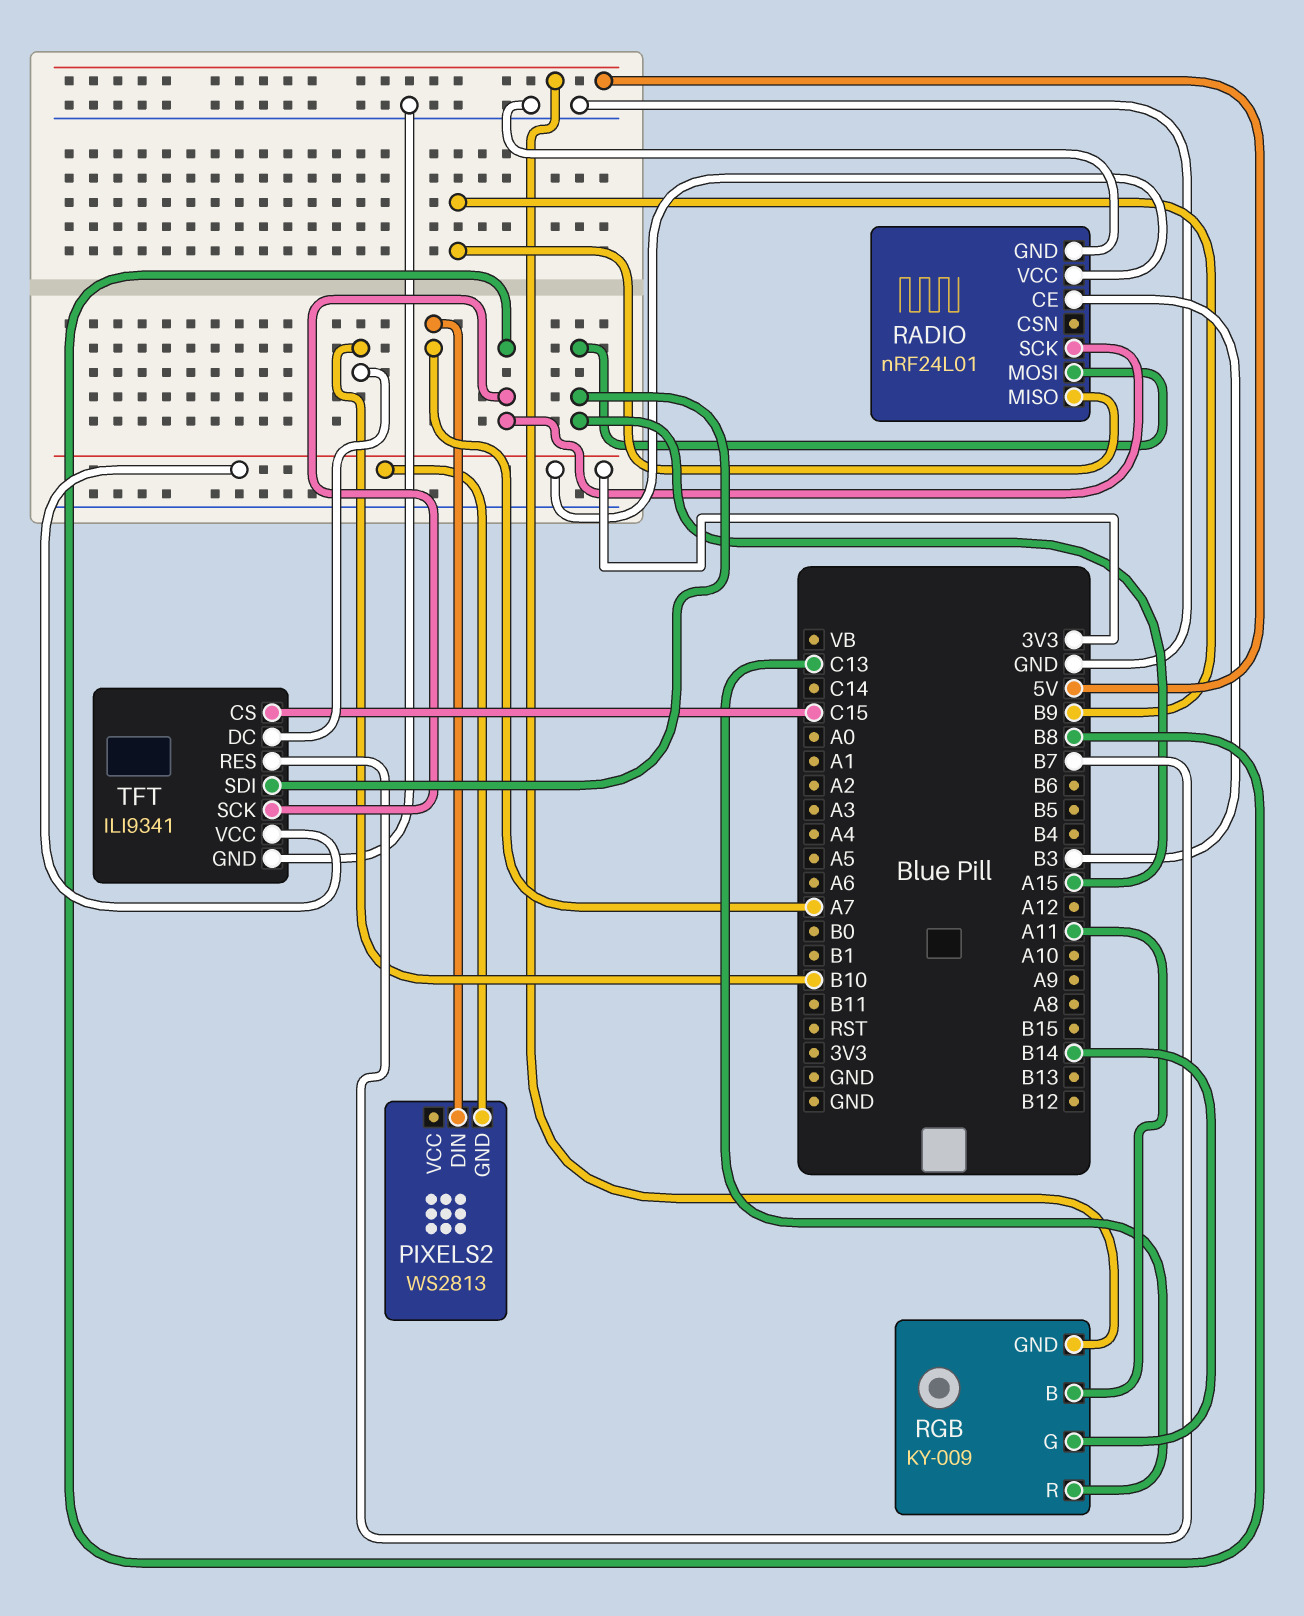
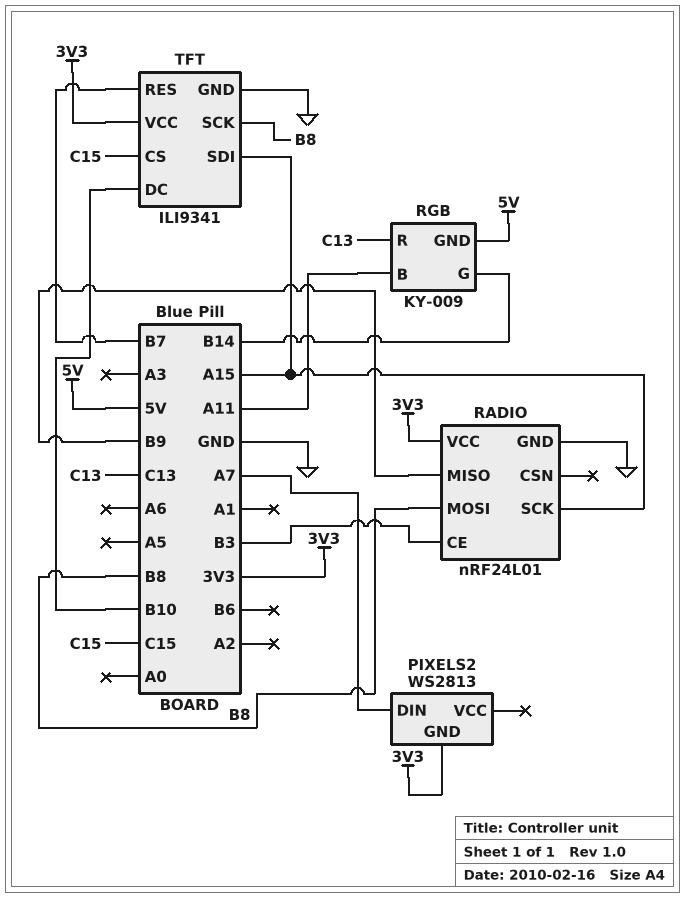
RADIO pin MOSI: A15 -> B8
RADIO pin SCK: B8 -> A15

